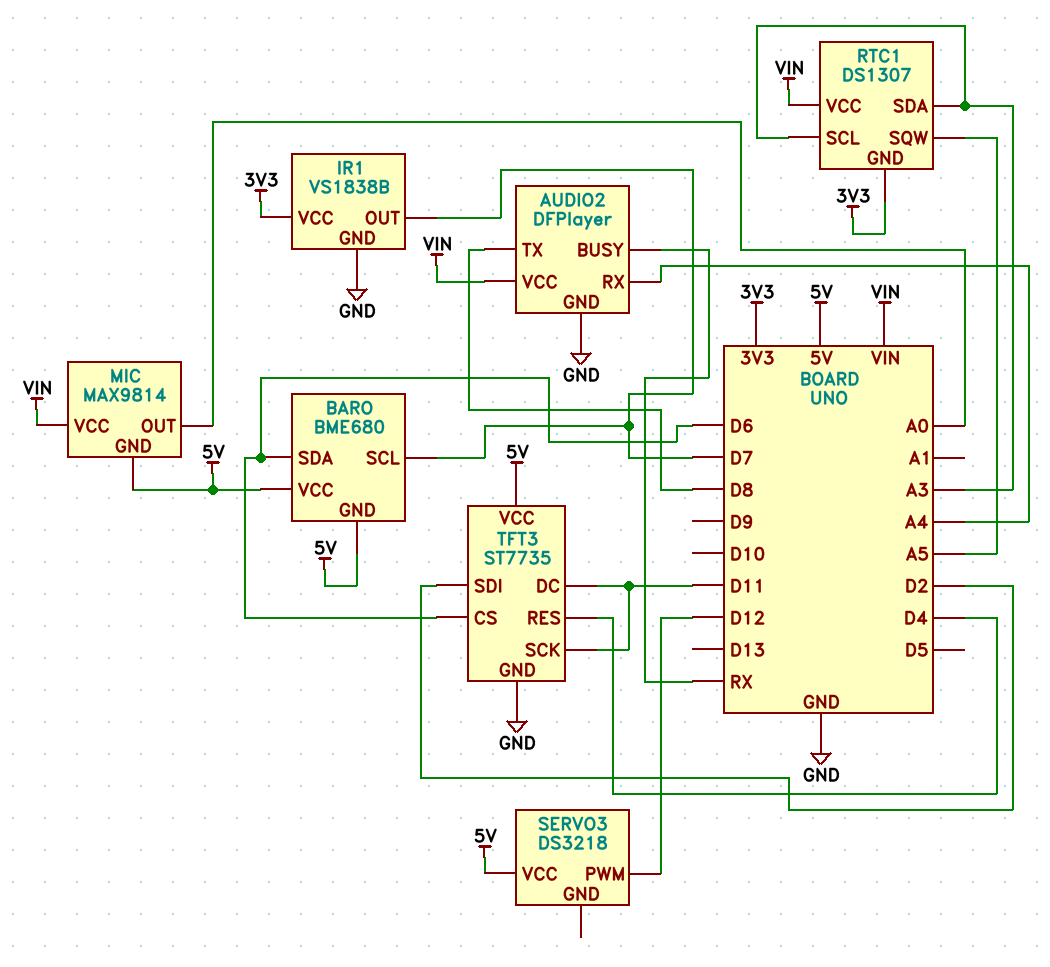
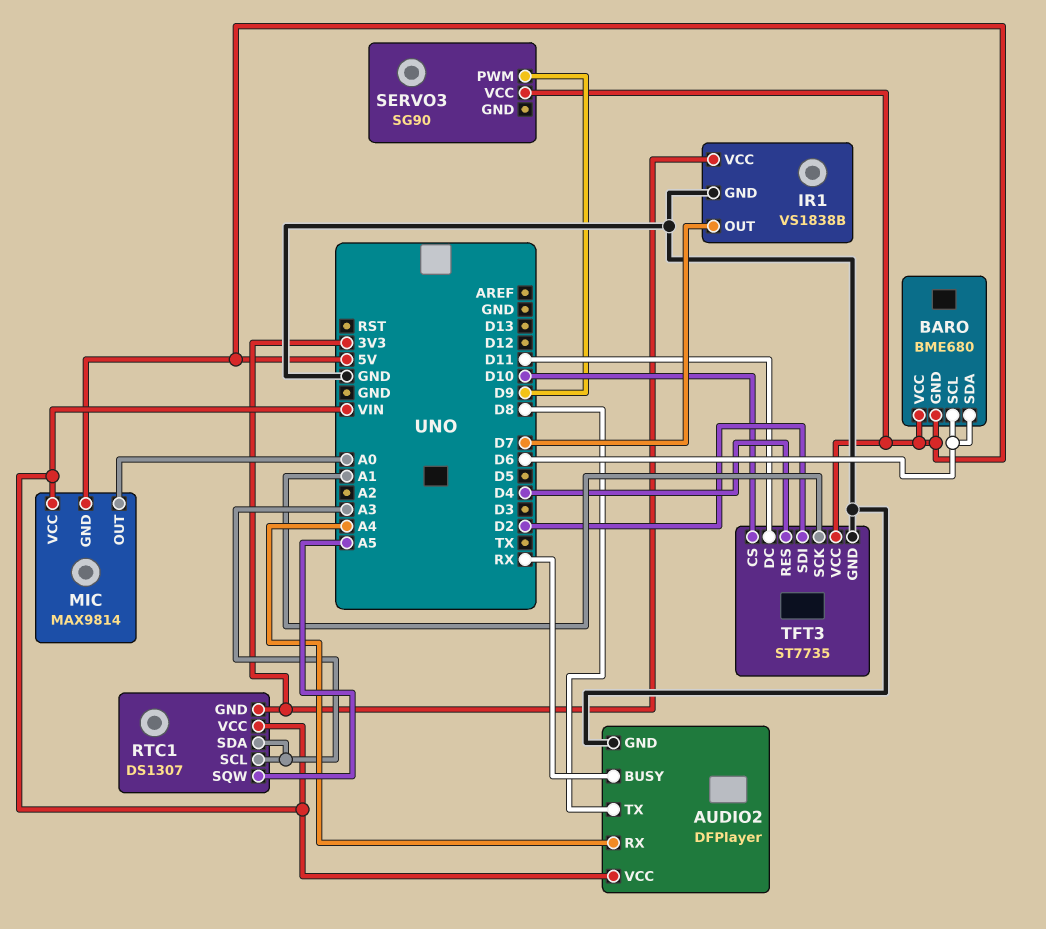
BARO pin SCL: D7 -> D6
SERVO3: DS3218 -> SG90
SERVO3 pin PWM: D12 -> D9
TFT3 pin CS: D6 -> D10
TFT3 pin SCK: D11 -> A1

